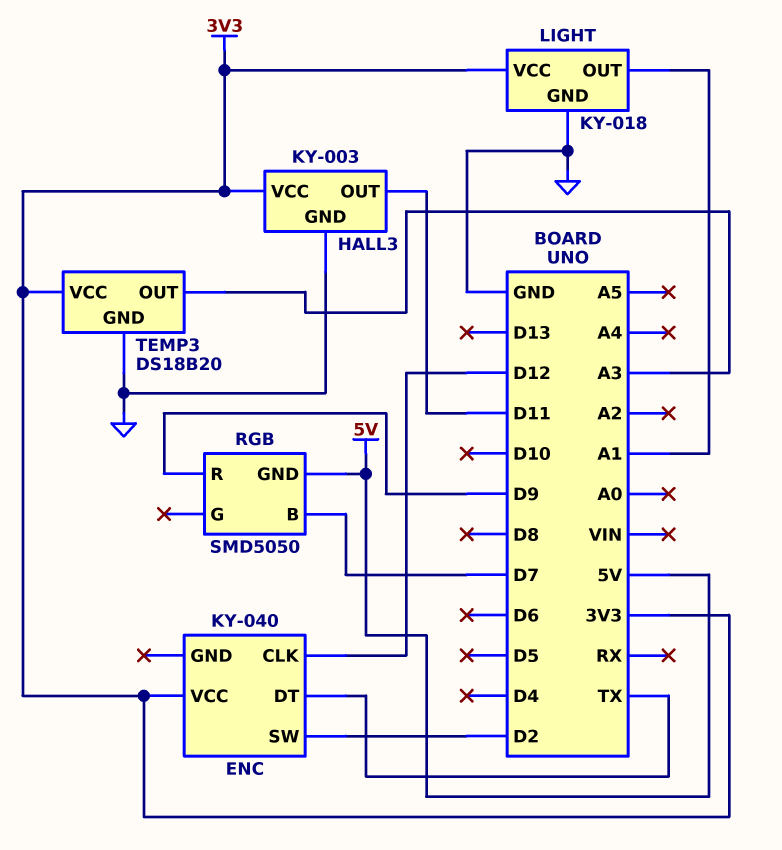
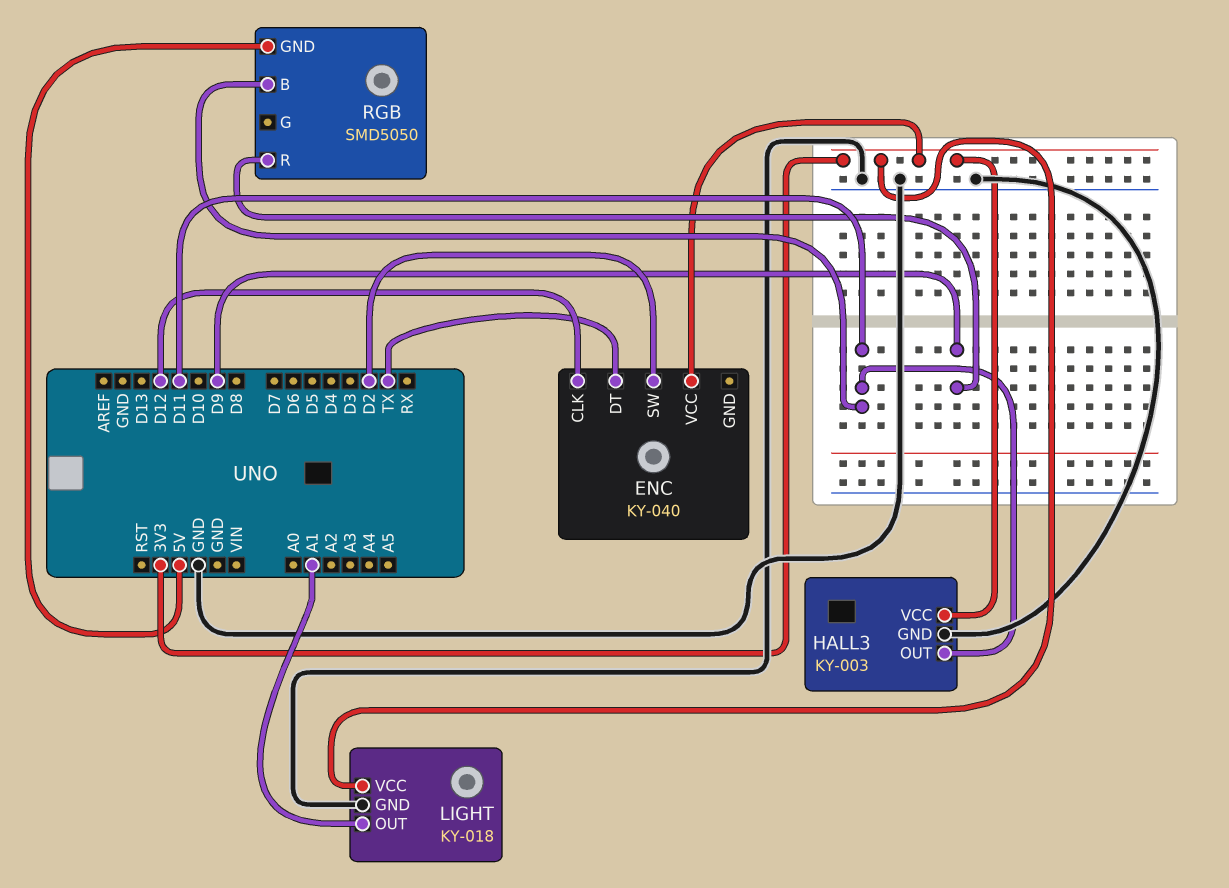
RGB pin B: D7 -> D11
TEMP3: DS18B20 -> none
TEMP3 pin GND: GND -> none
TEMP3 pin OUT: A3 -> none
TEMP3 pin VCC: 3V3 -> none

